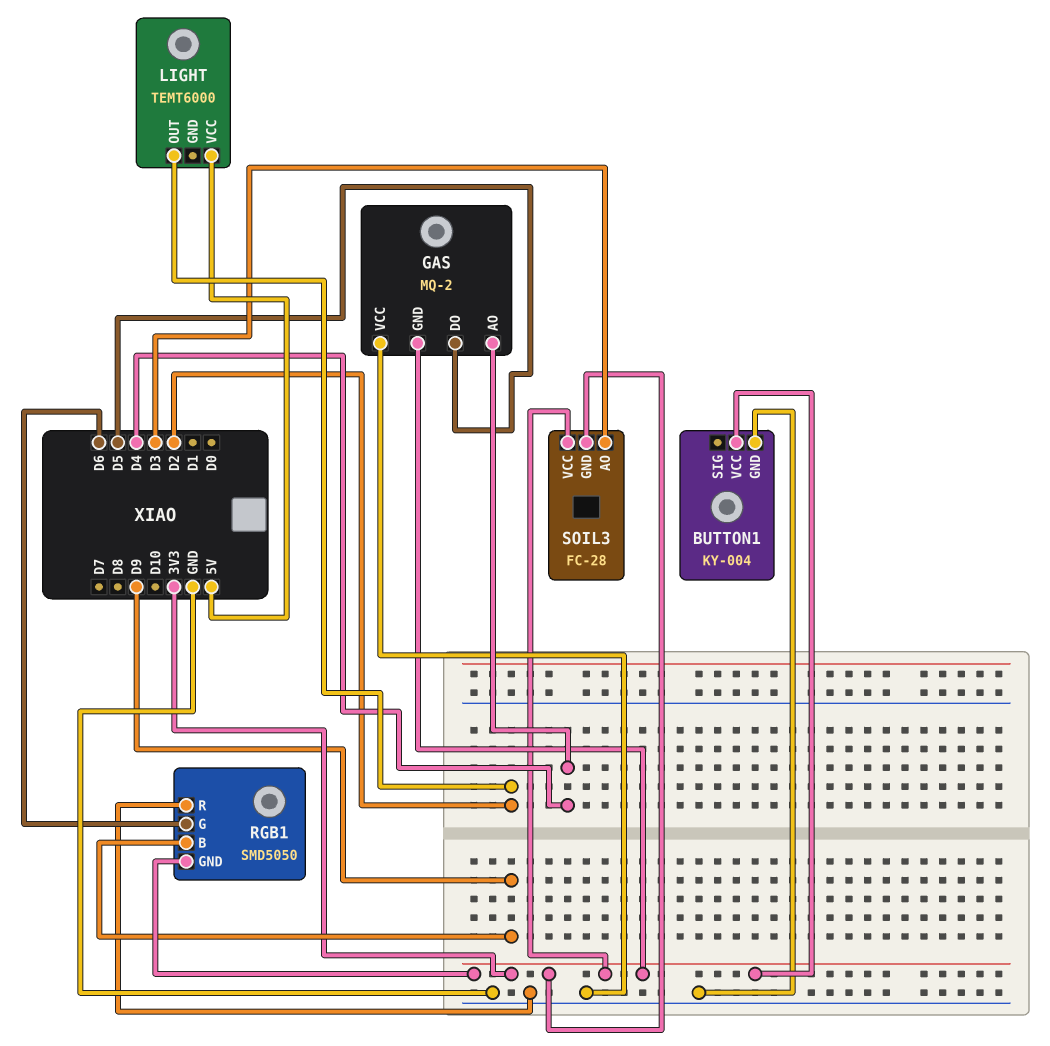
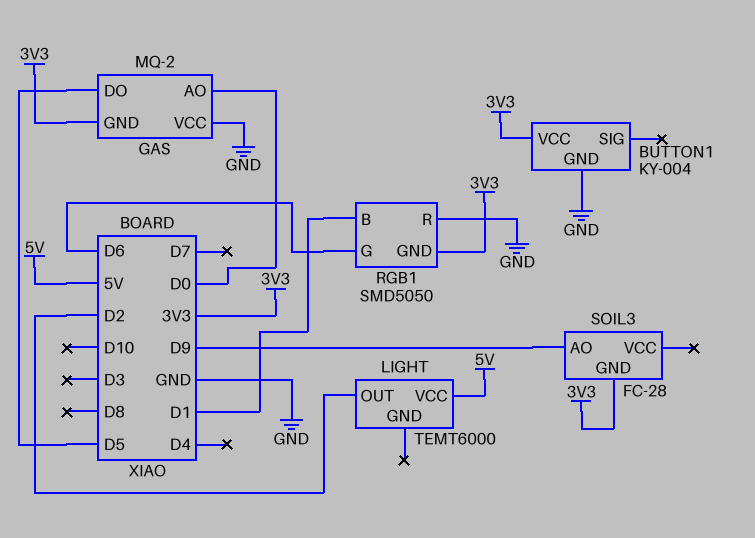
GAS pin AO: D4 -> D0
RGB1 pin B: D9 -> D1
SOIL3 pin AO: D3 -> D9
SOIL3 pin VCC: 3V3 -> none

